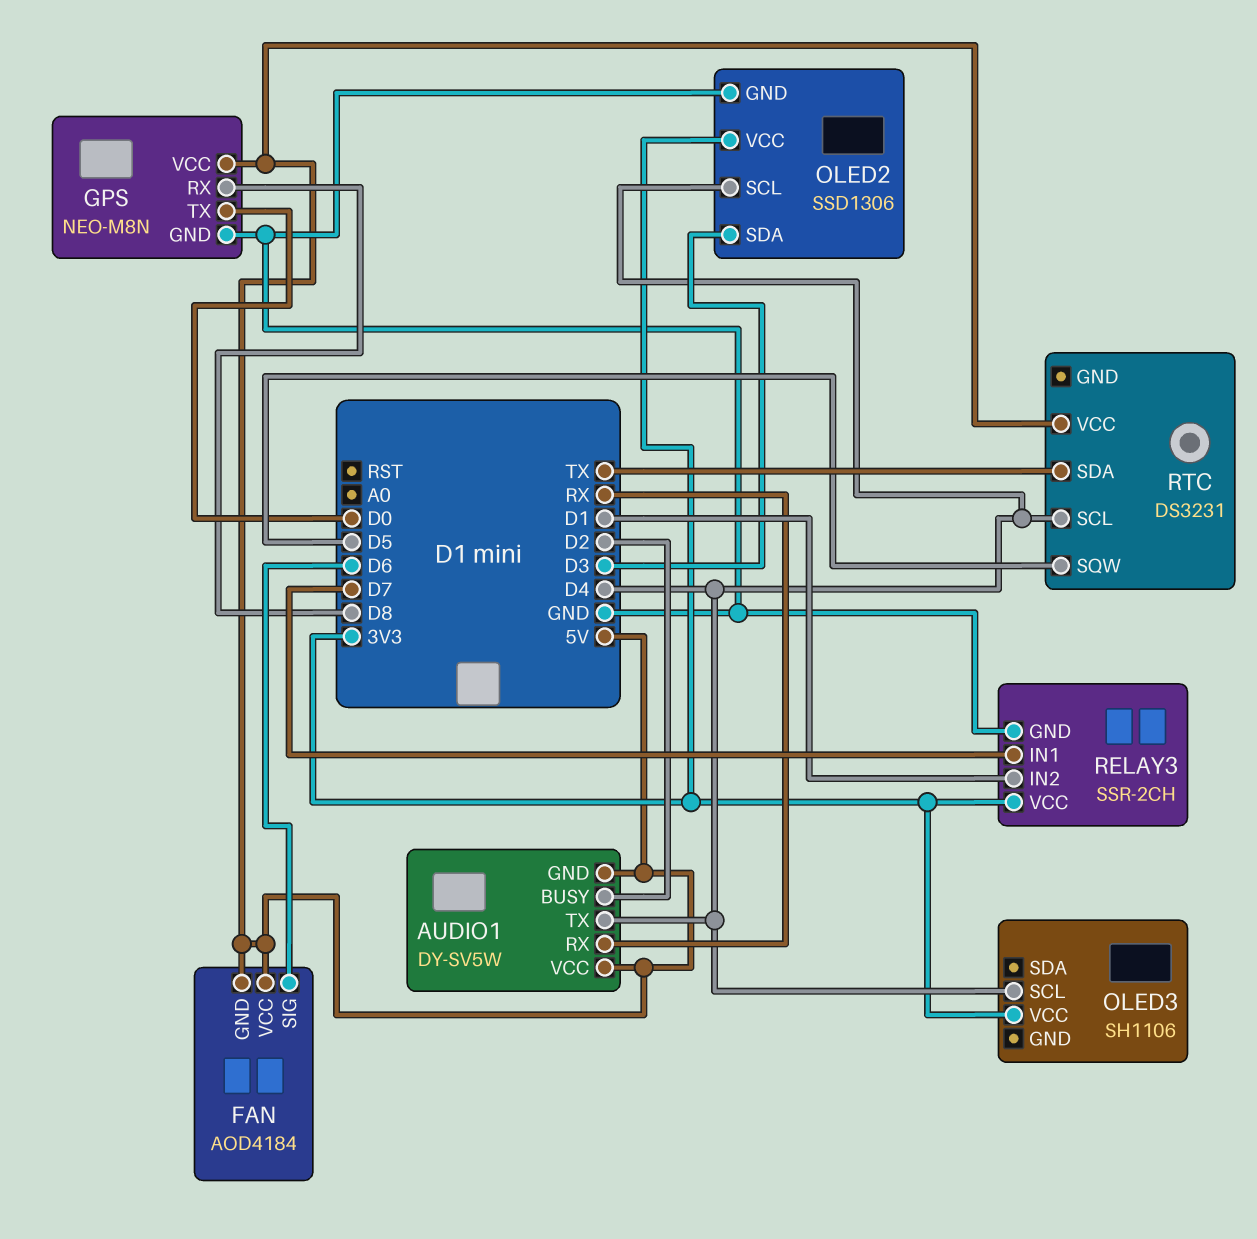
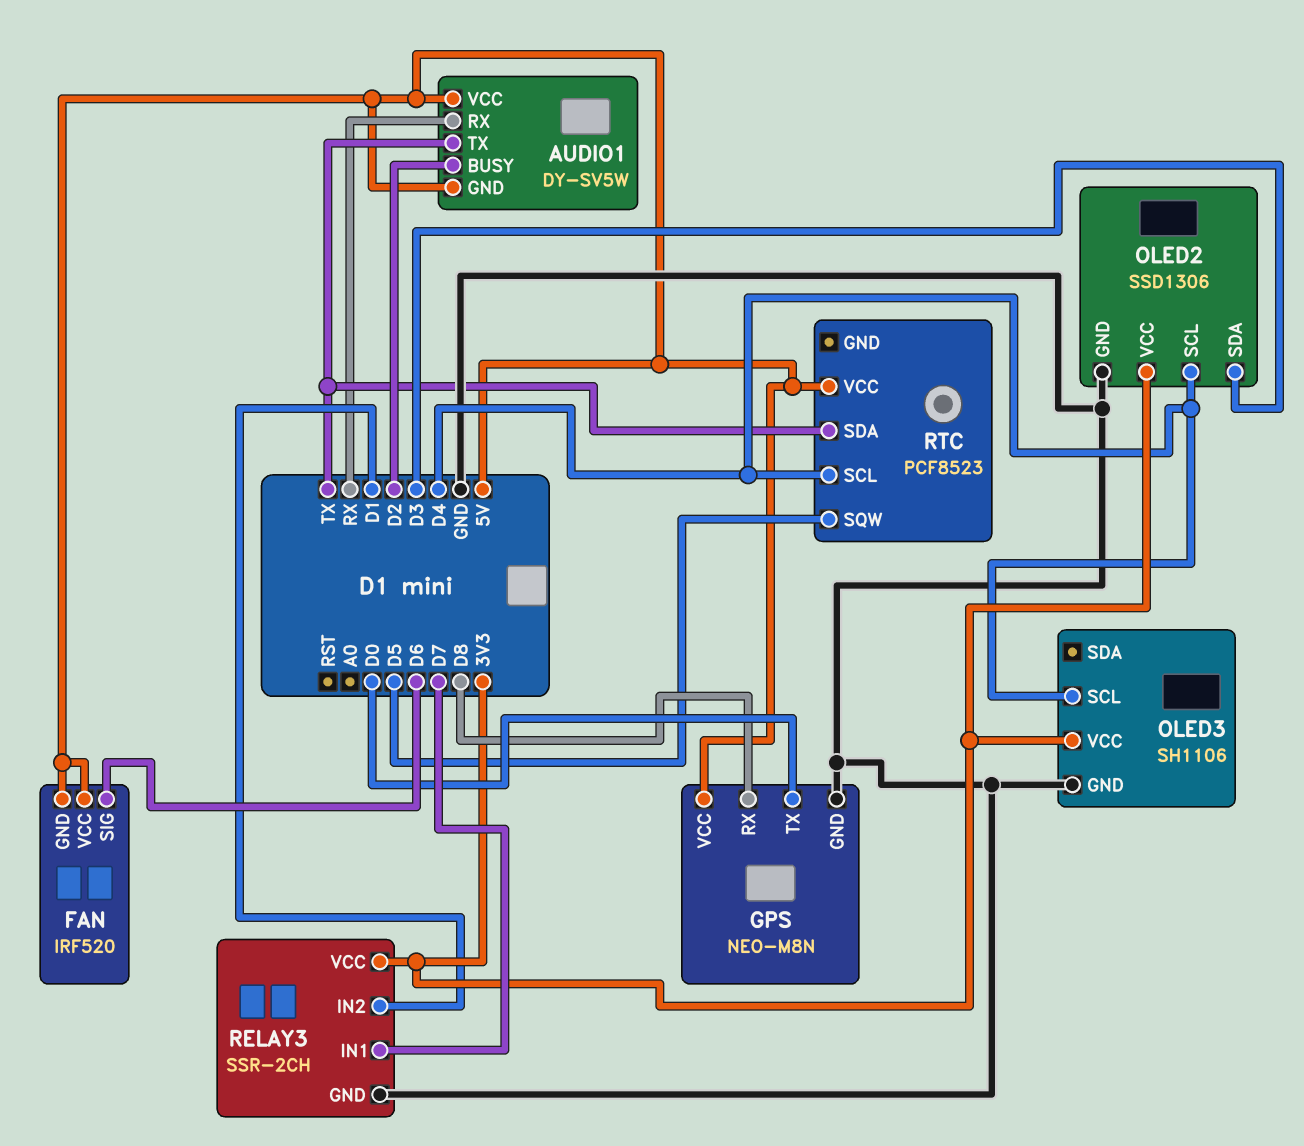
AUDIO1 pin TX: D4 -> TX
FAN: AOD4184 -> IRF520
OLED3 pin GND: none -> GND
RTC: DS3231 -> PCF8523

